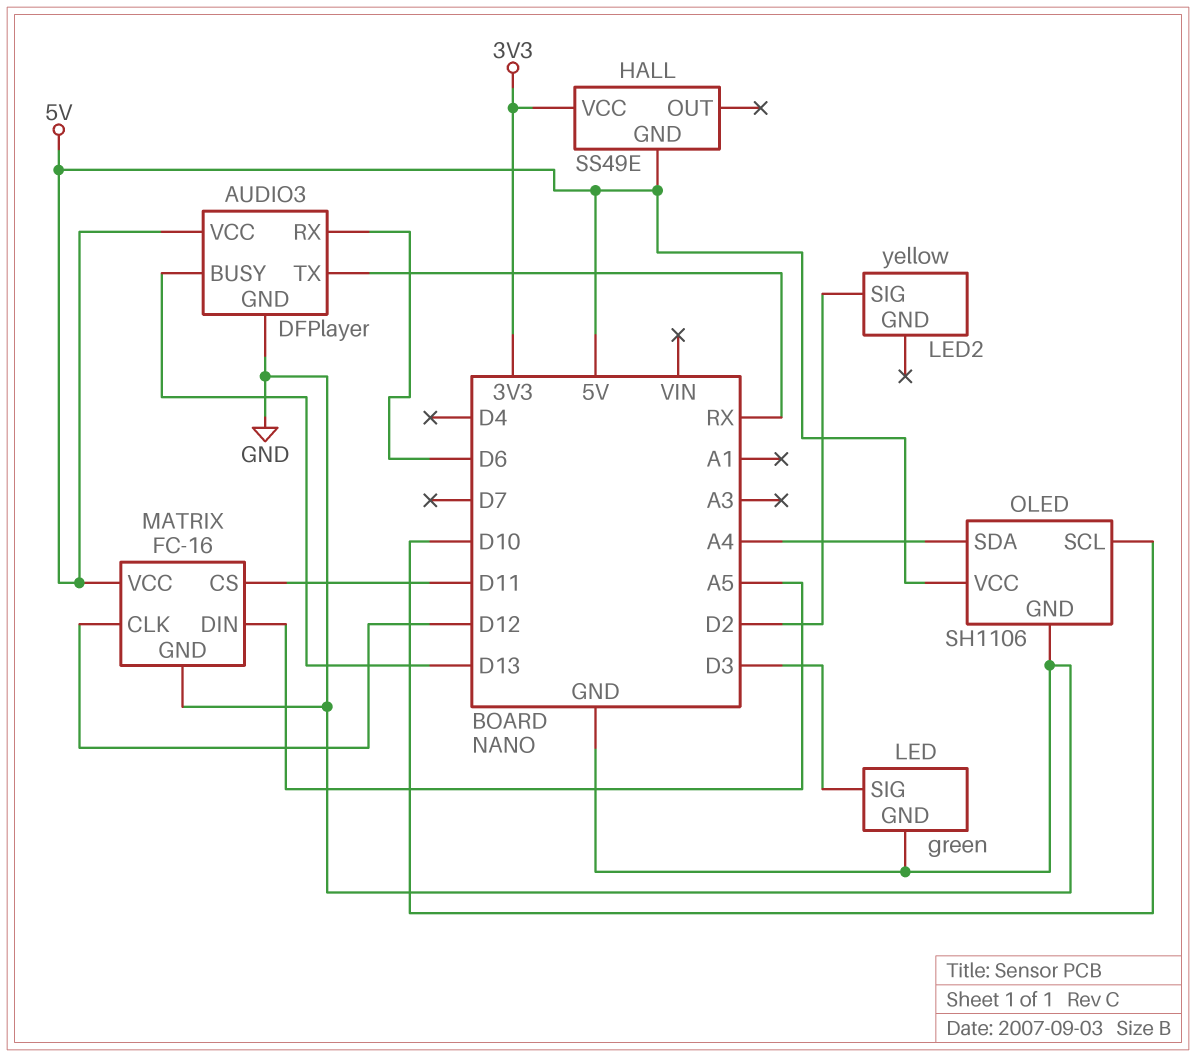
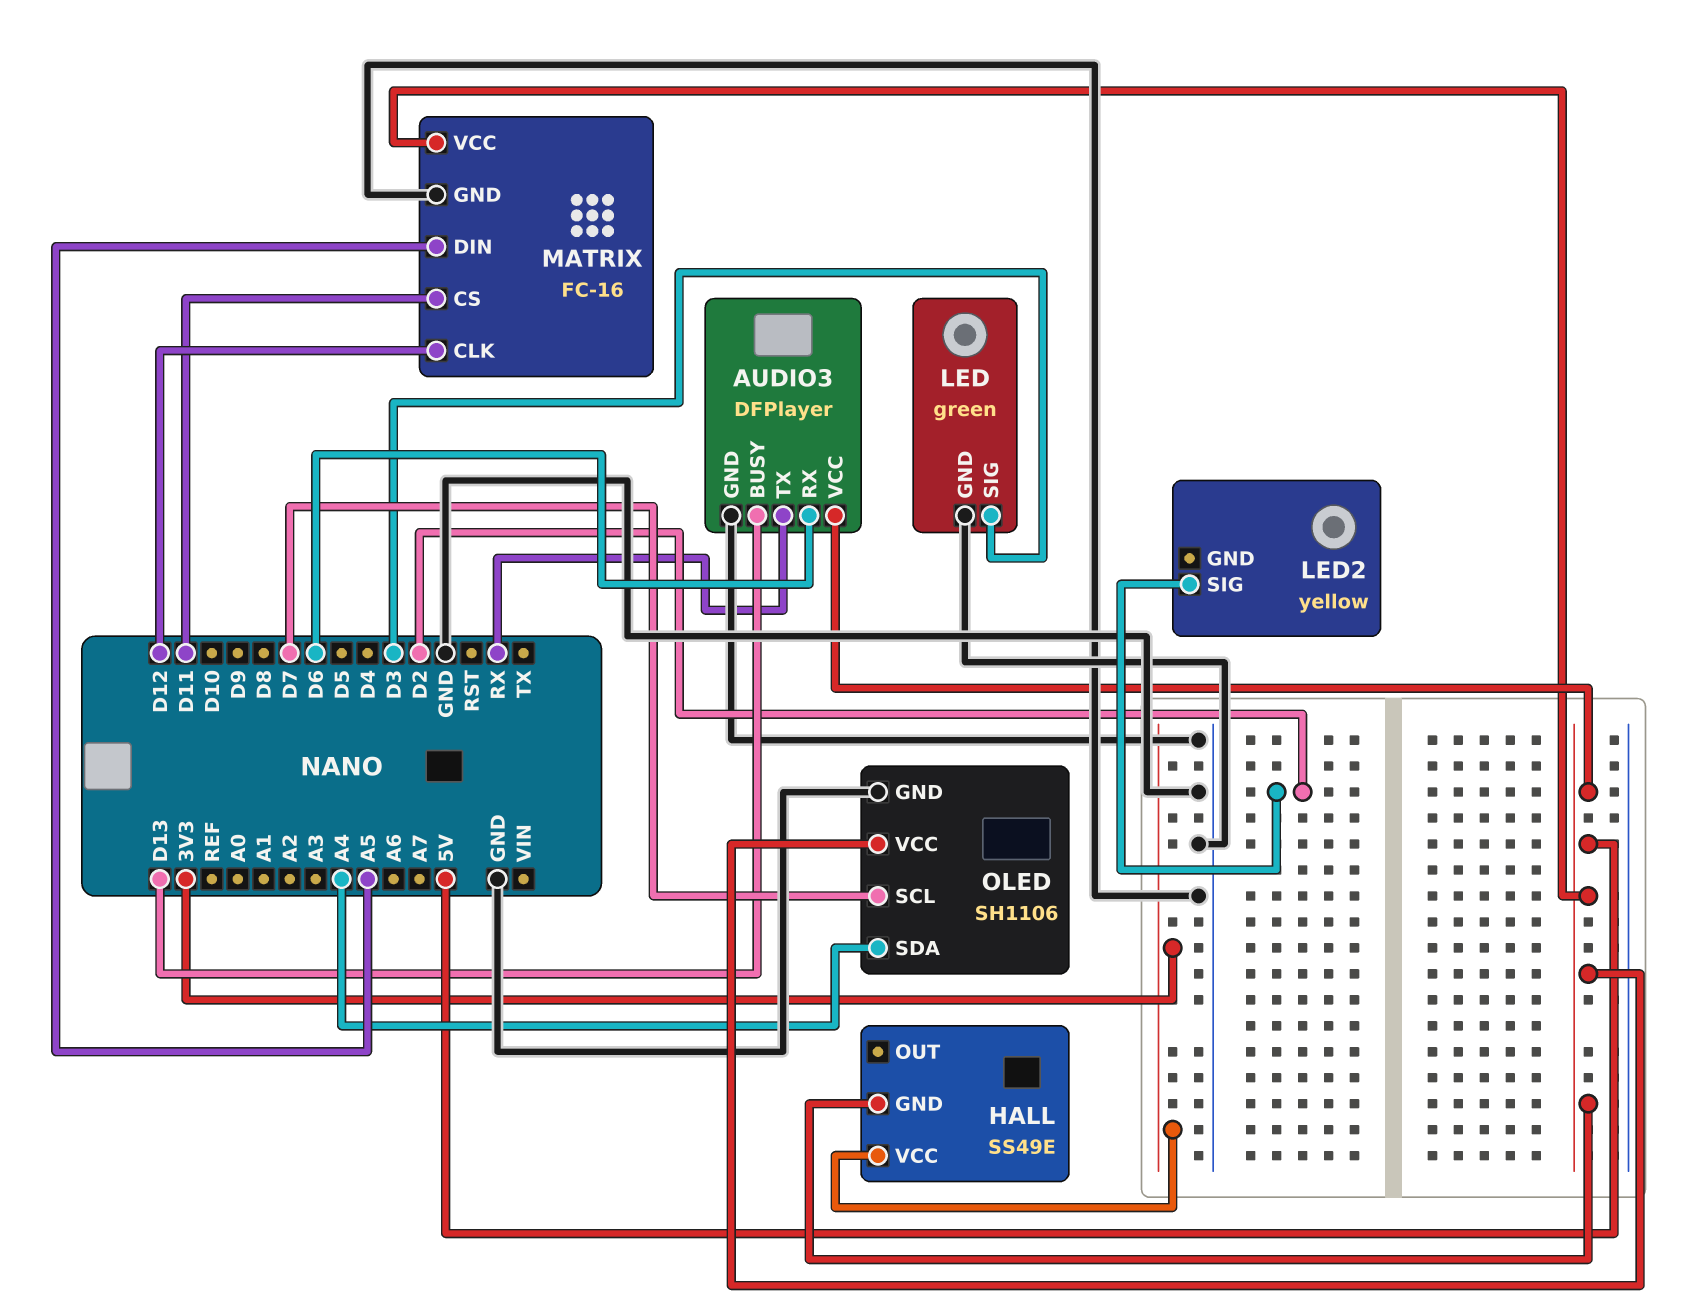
OLED pin SCL: D10 -> D7

